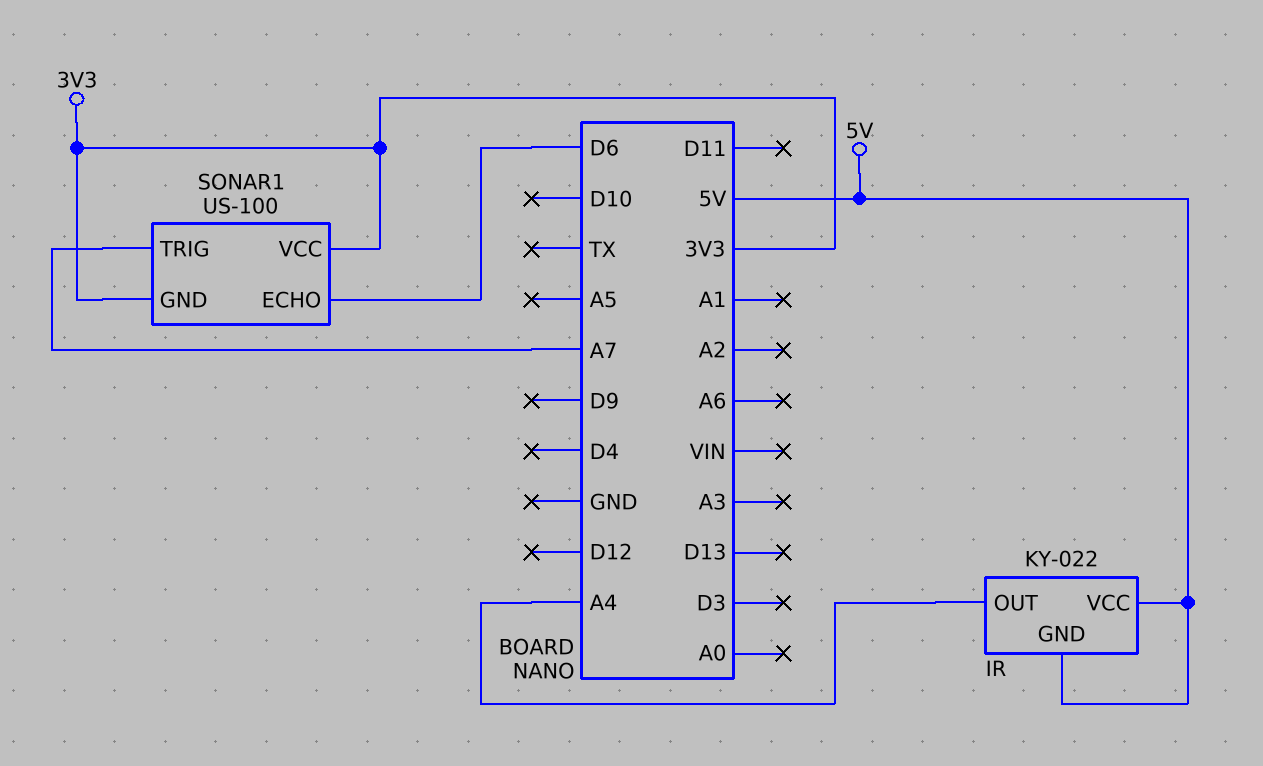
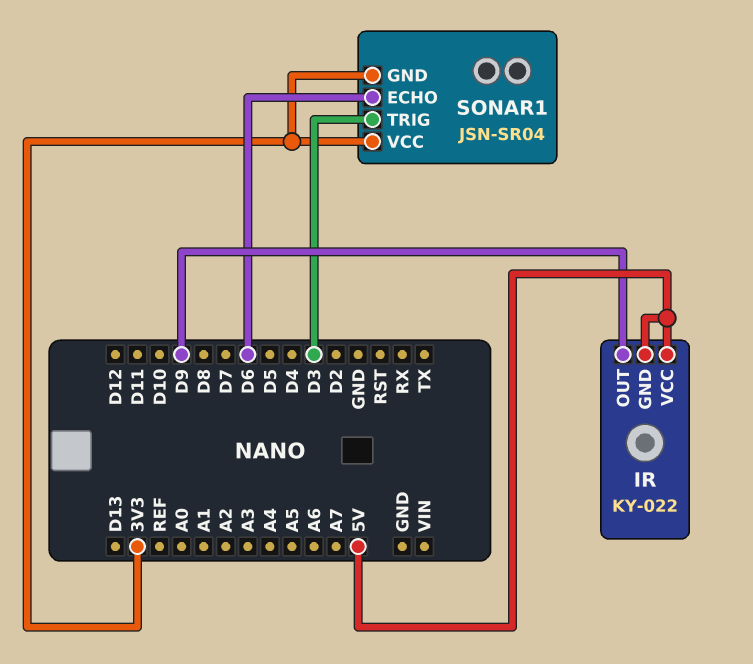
IR pin OUT: A4 -> D9
SONAR1: US-100 -> JSN-SR04
SONAR1 pin TRIG: A7 -> D3

